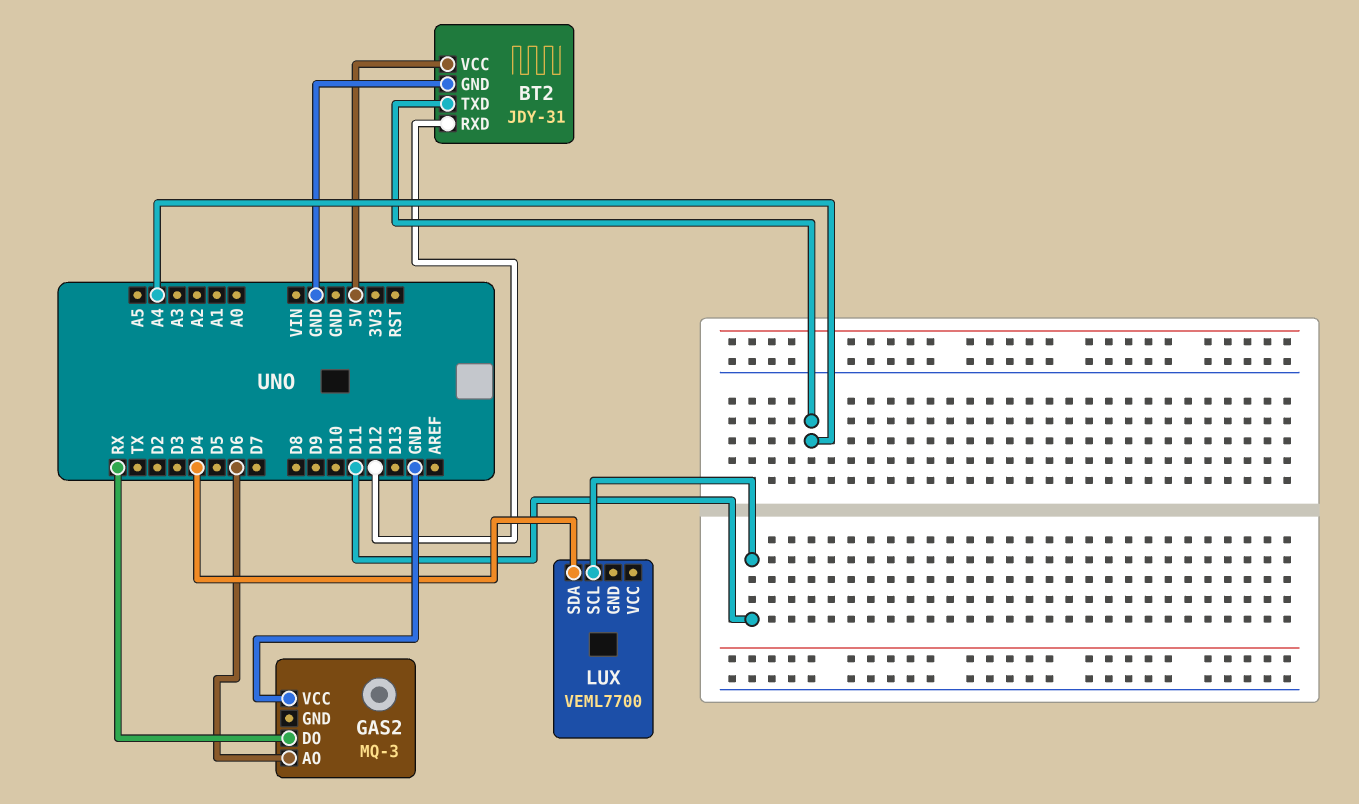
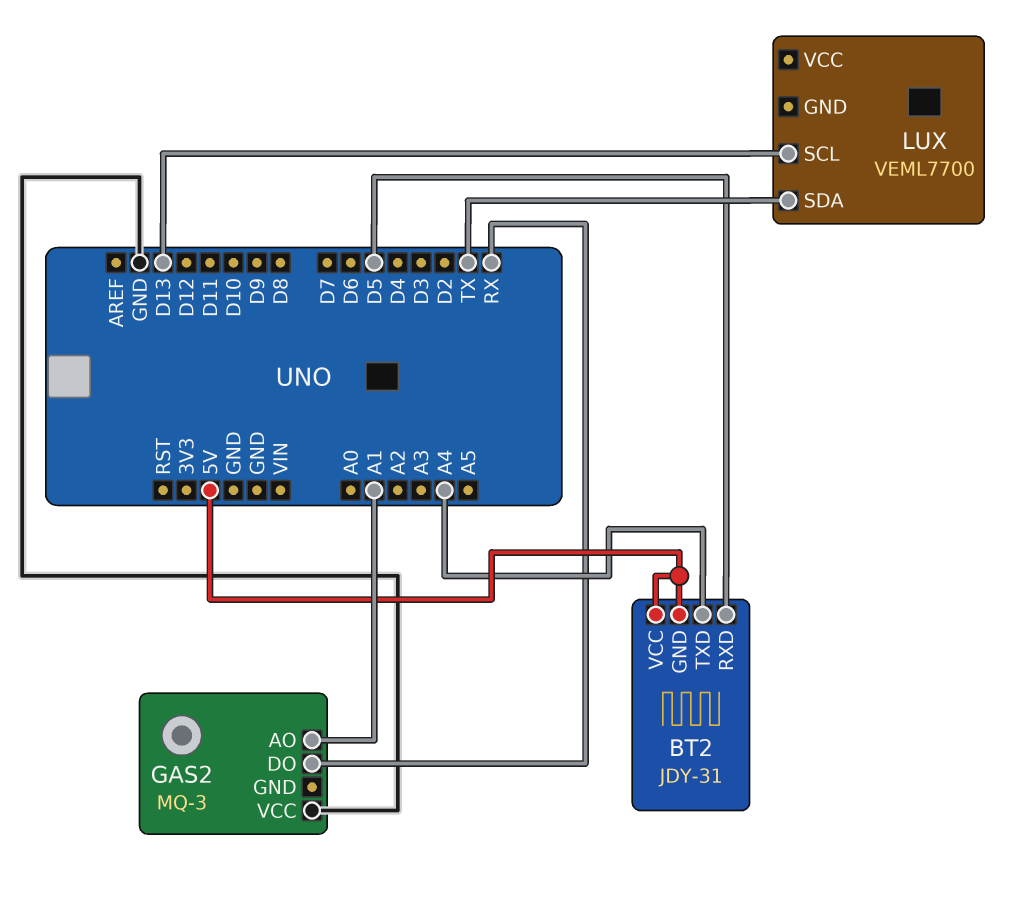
BT2 pin GND: GND -> 5V
BT2 pin RXD: D12 -> D5
GAS2 pin AO: D6 -> A1
LUX pin SCL: D11 -> D13
LUX pin SDA: D4 -> TX

